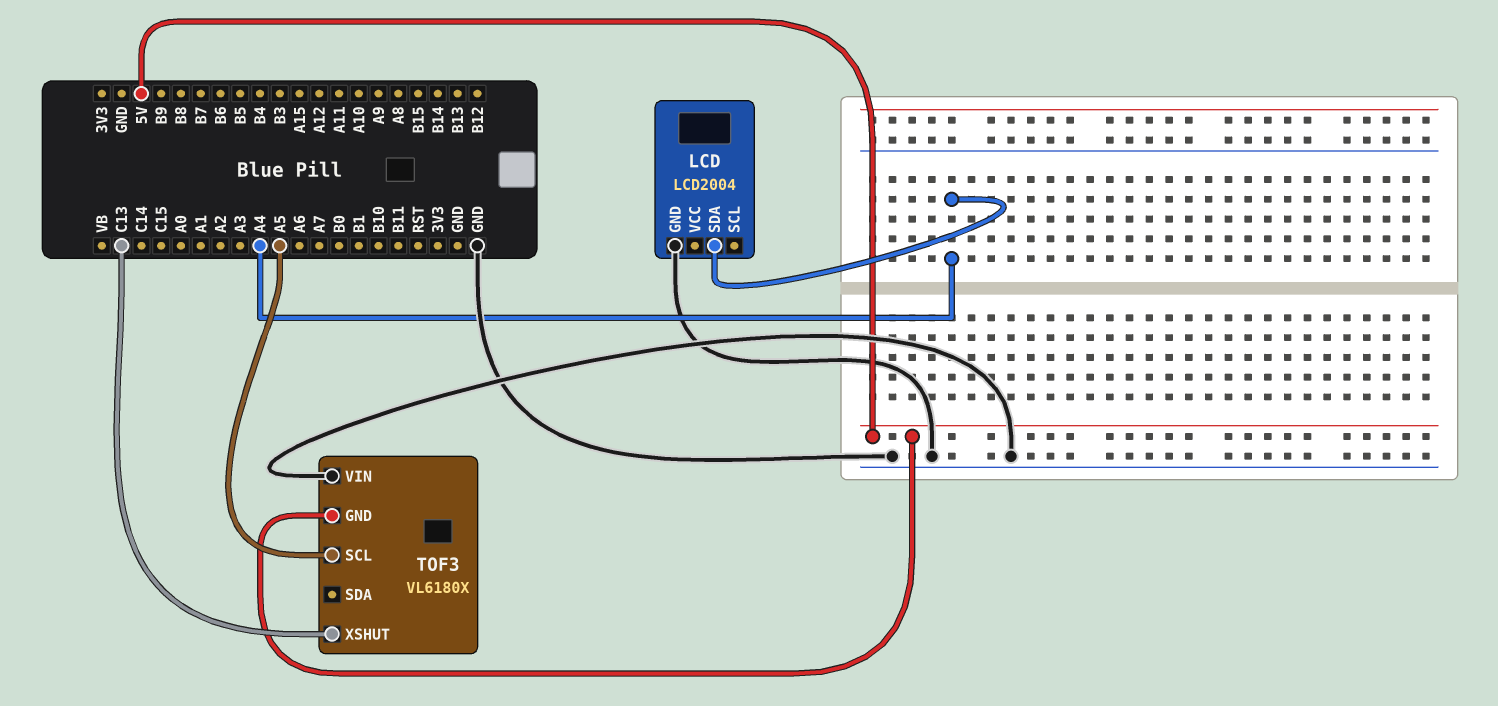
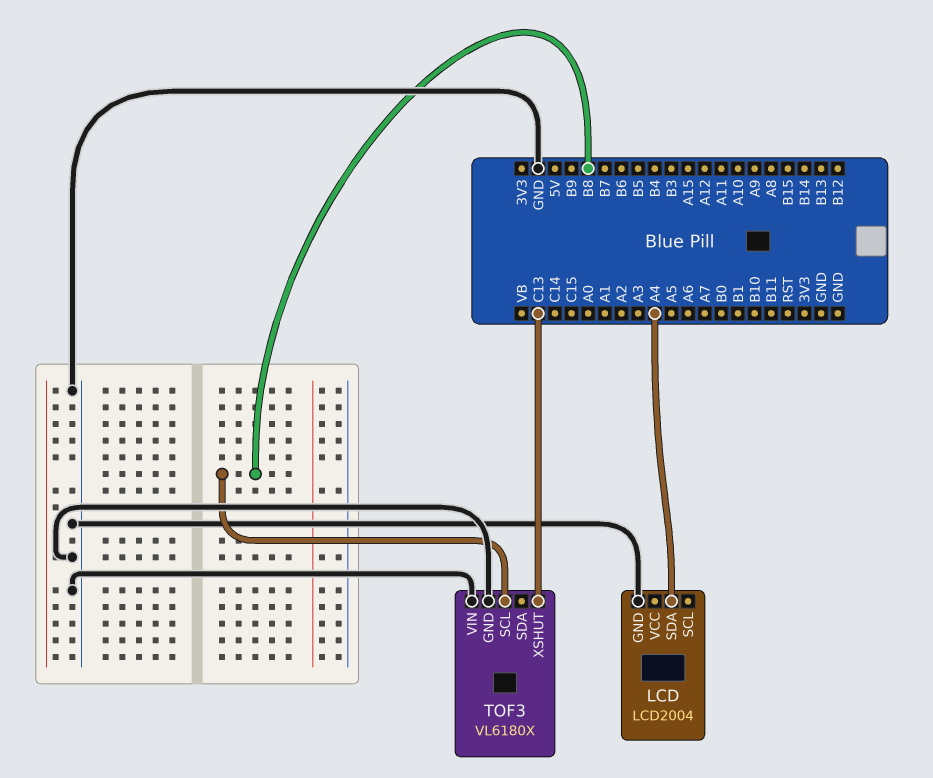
TOF3 pin GND: 5V -> GND
TOF3 pin SCL: A5 -> B8

